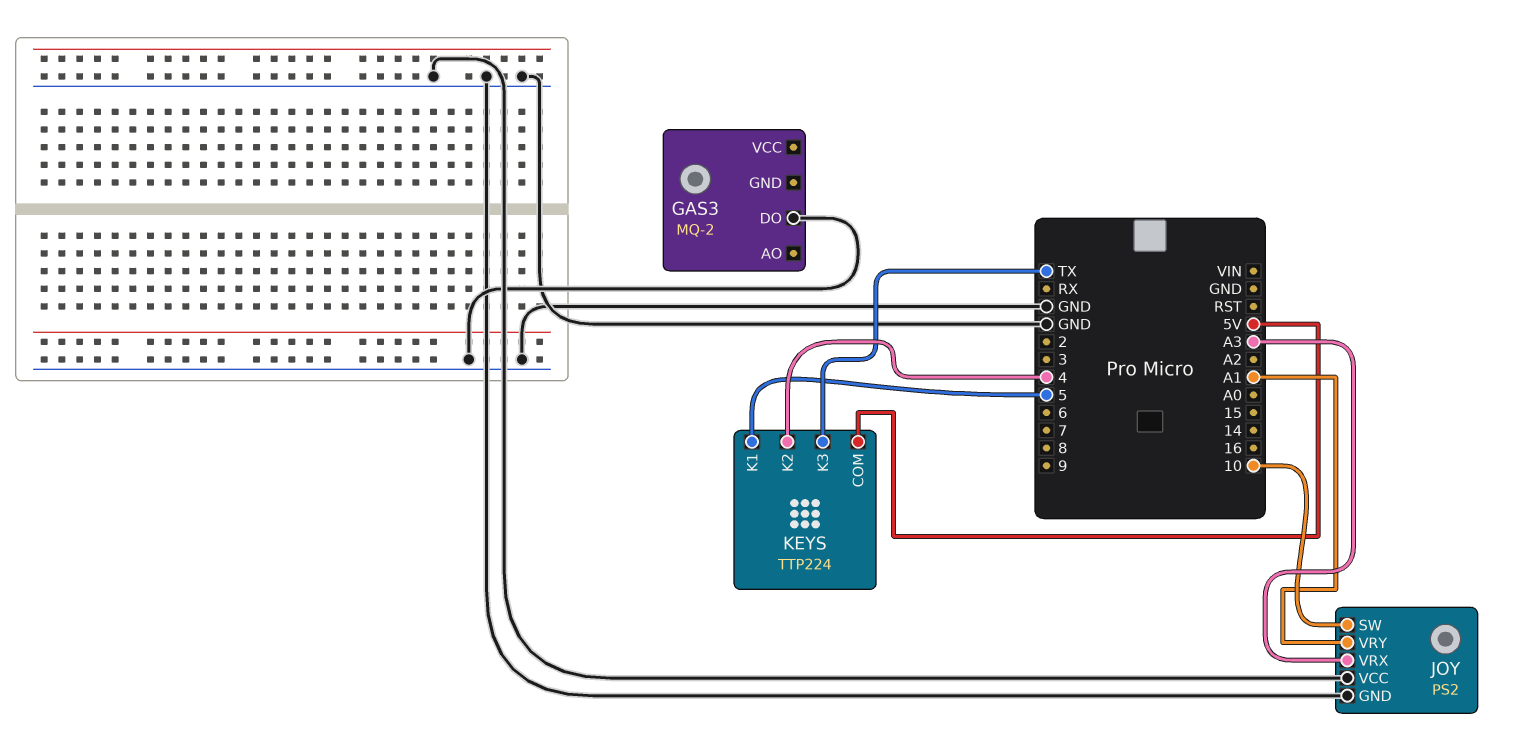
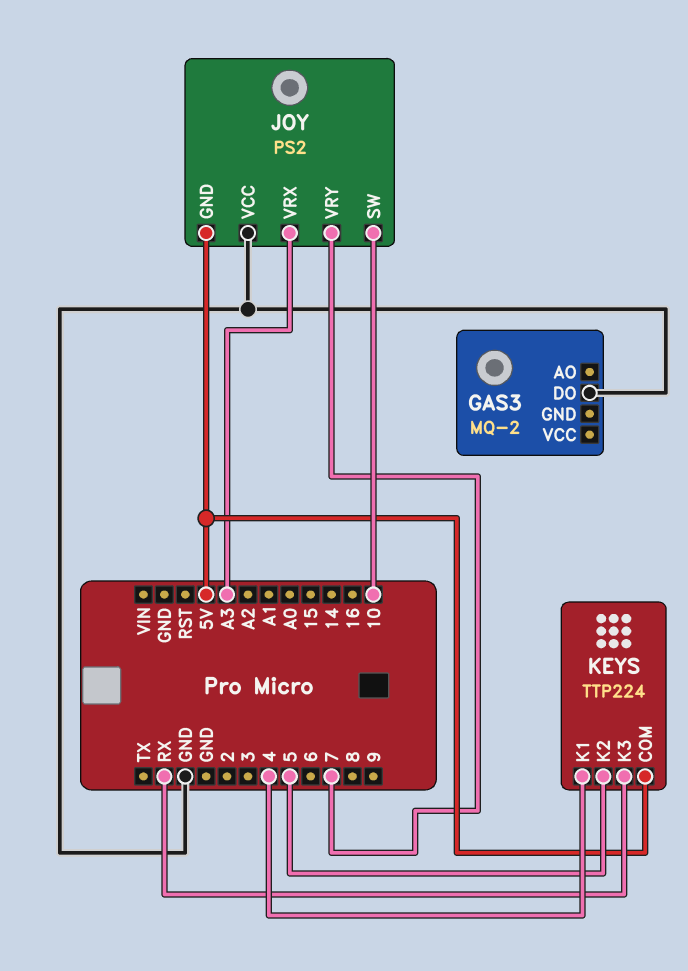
JOY pin GND: GND -> 5V
JOY pin VRY: A1 -> 7
KEYS pin K1: 5 -> 4
KEYS pin K2: 4 -> 5
KEYS pin K3: TX -> RX

